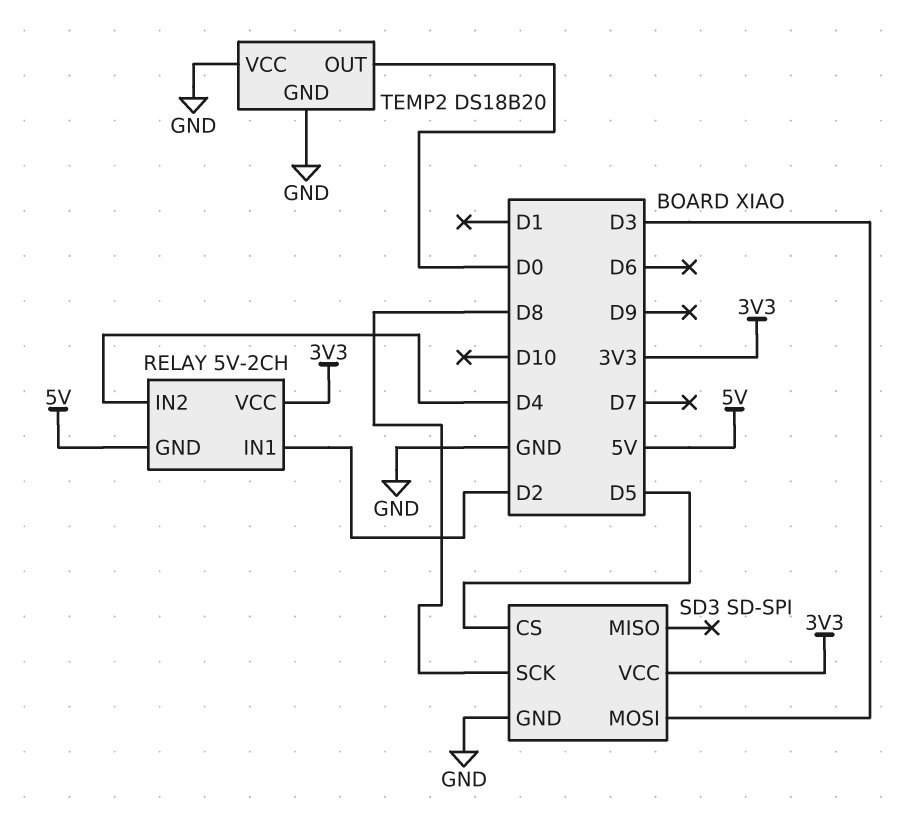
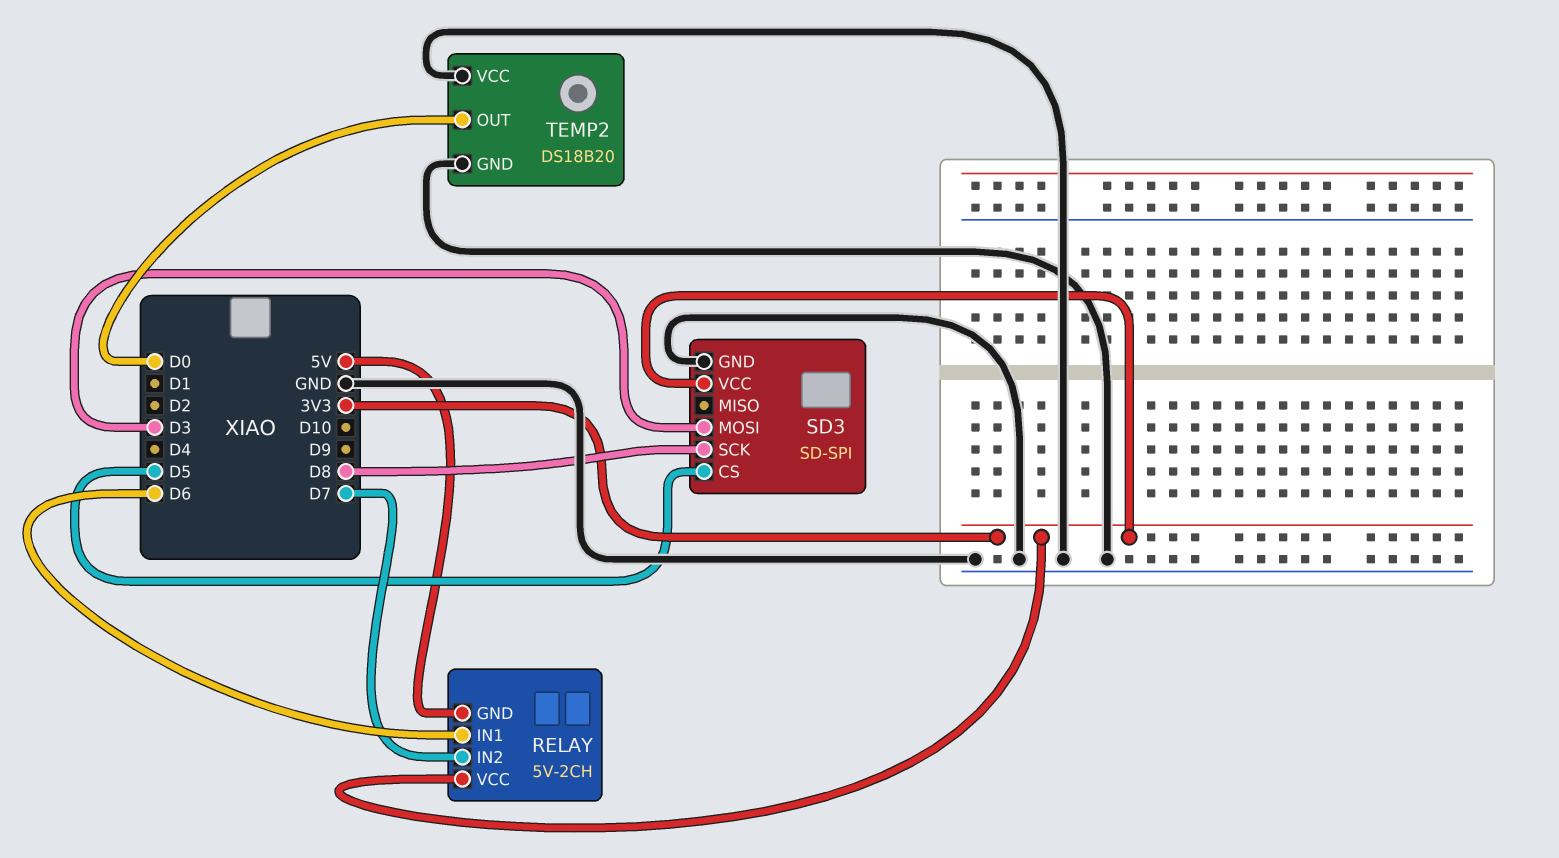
RELAY pin IN1: D2 -> D6
RELAY pin IN2: D4 -> D7

